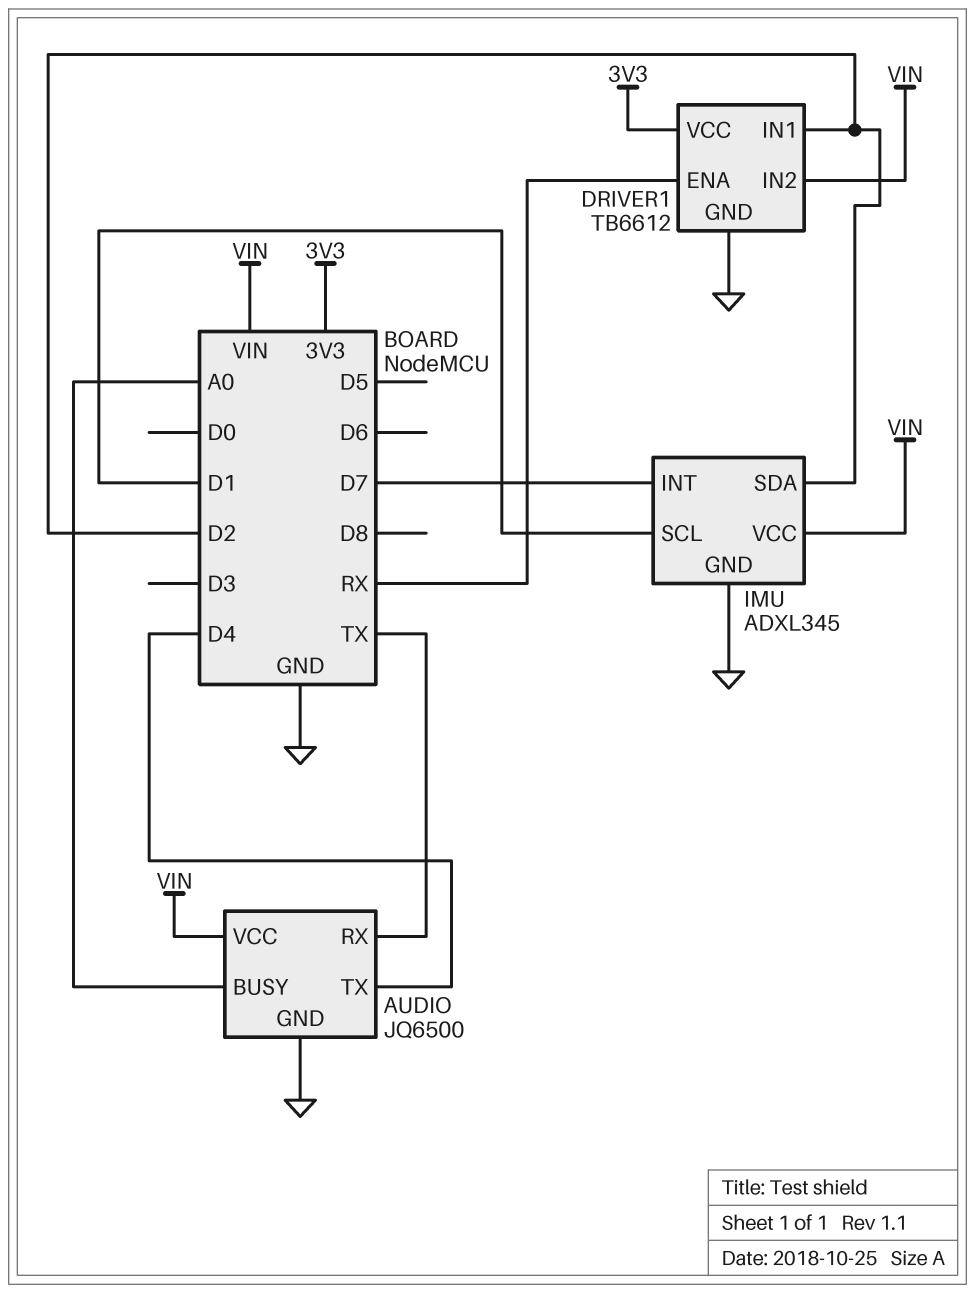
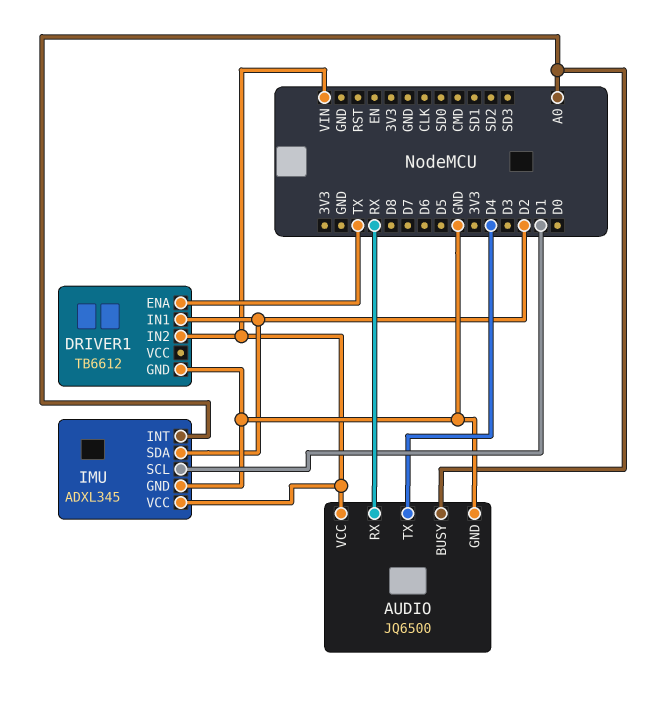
AUDIO pin RX: TX -> RX
DRIVER1 pin ENA: RX -> TX
DRIVER1 pin VCC: 3V3 -> none
IMU pin INT: D7 -> A0

